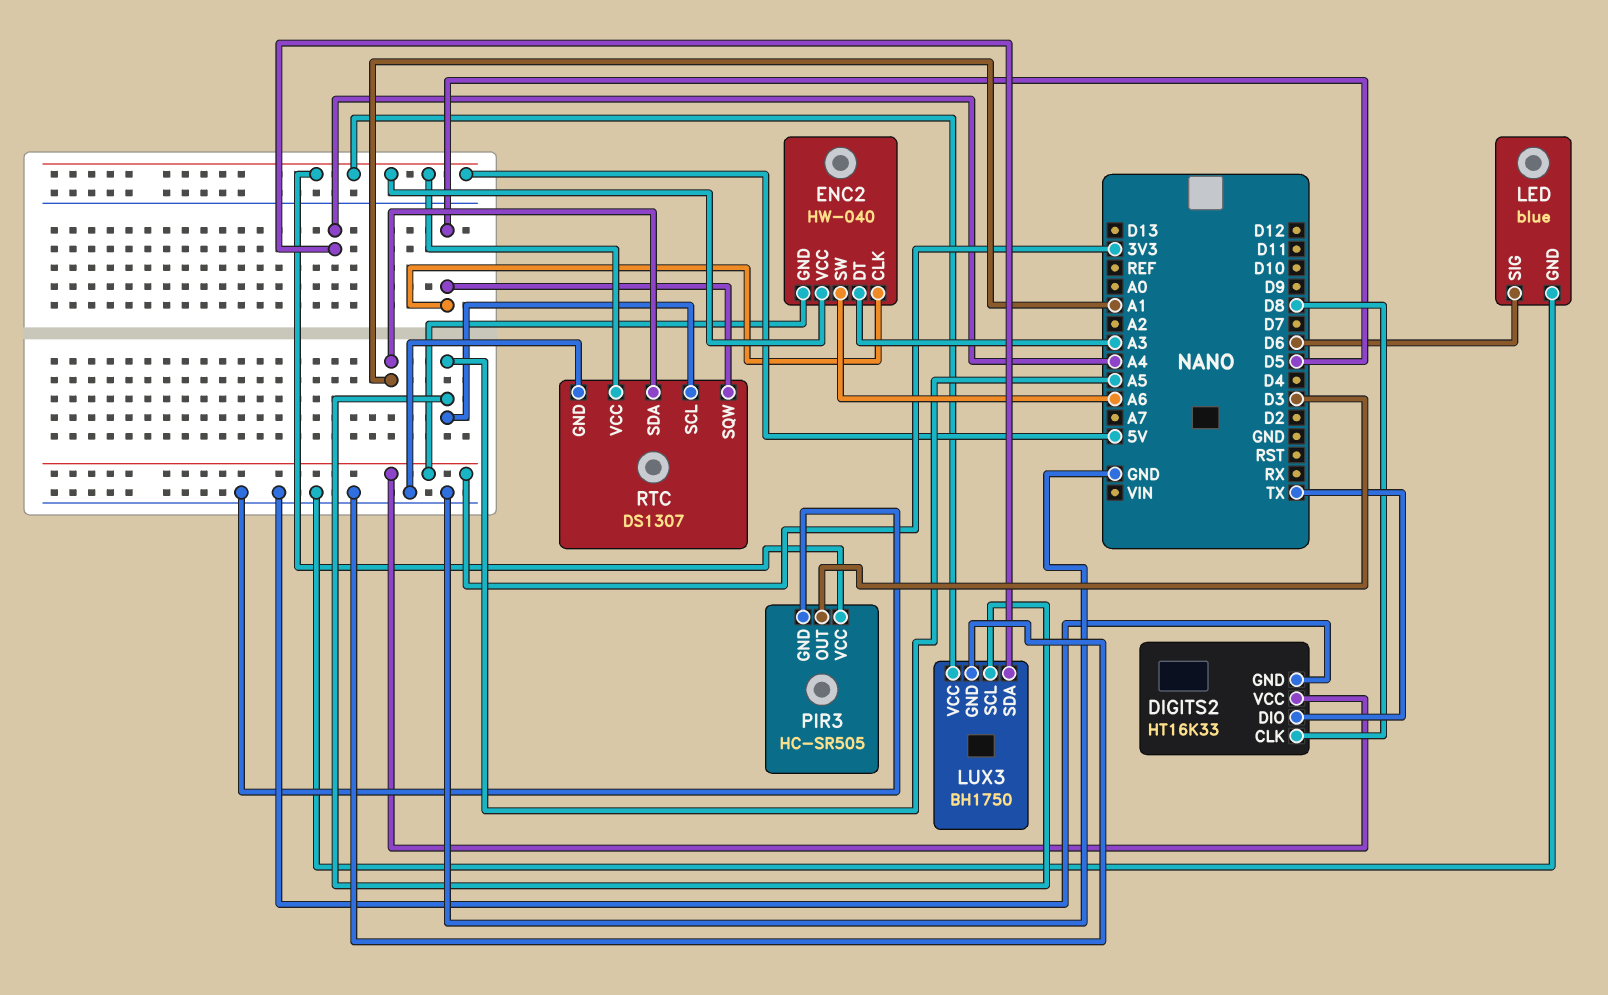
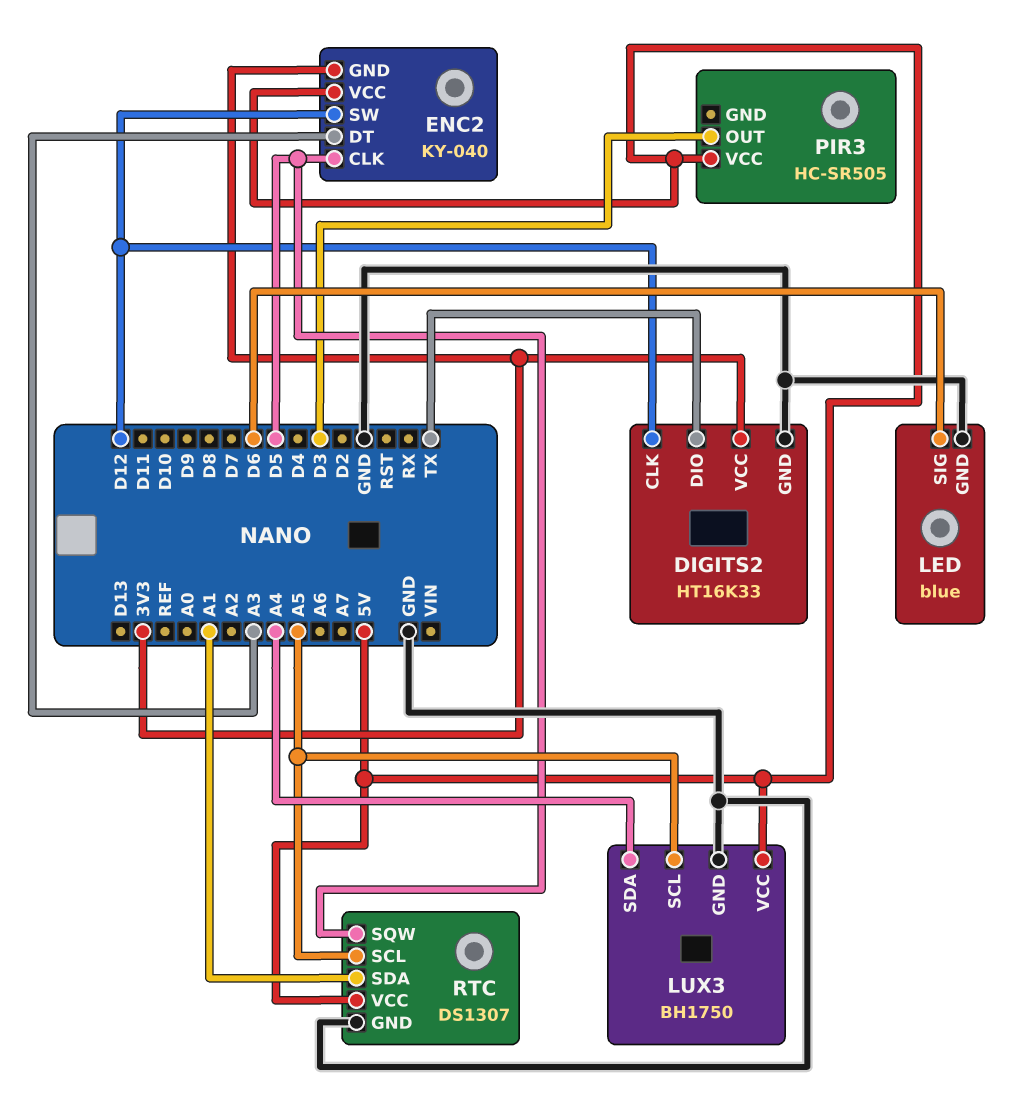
DIGITS2 pin CLK: D8 -> D12
ENC2: HW-040 -> KY-040
ENC2 pin SW: A6 -> D12
PIR3 pin GND: GND -> none

